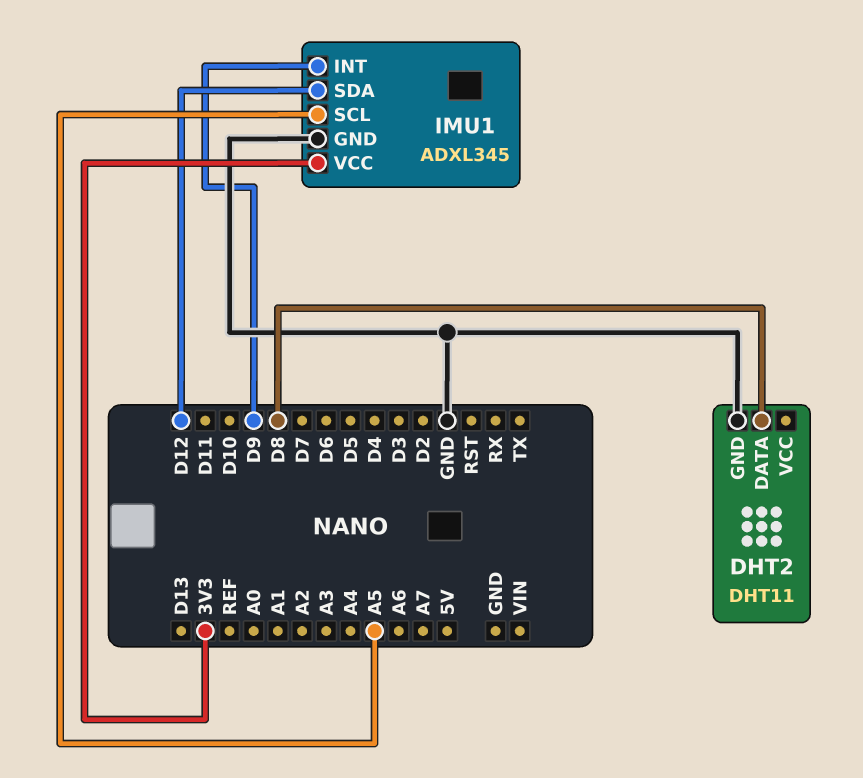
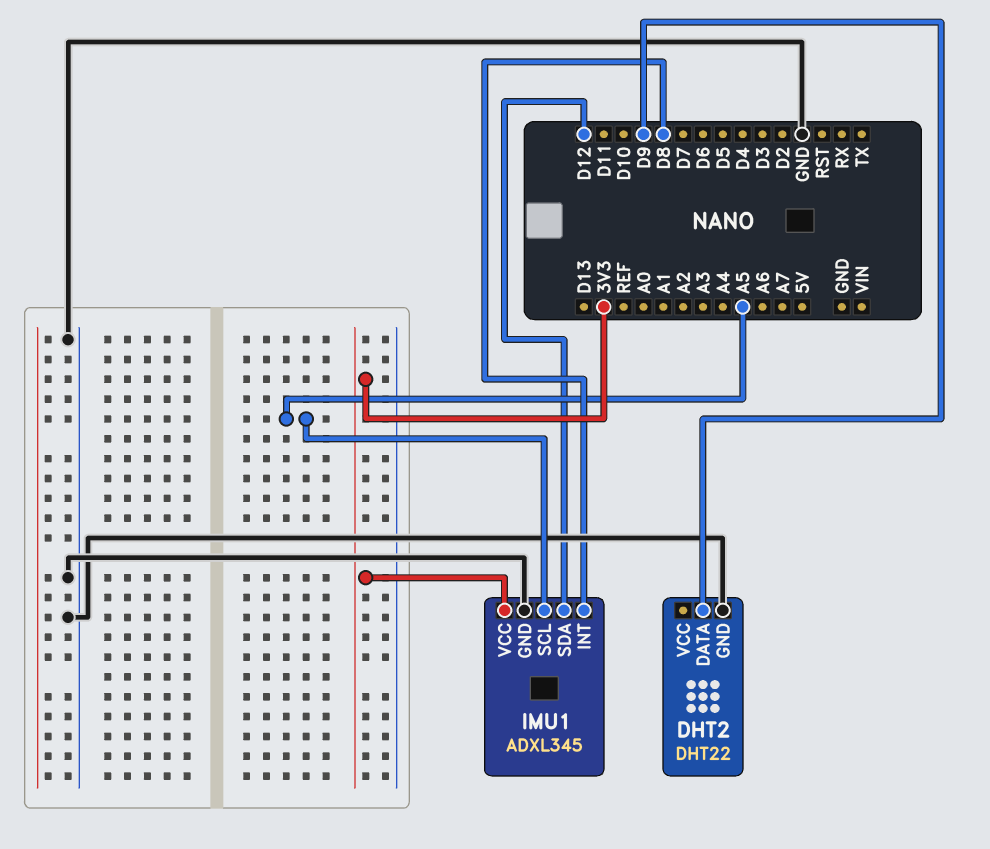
DHT2: DHT11 -> DHT22
DHT2 pin DATA: D8 -> D9
IMU1 pin INT: D9 -> D8

